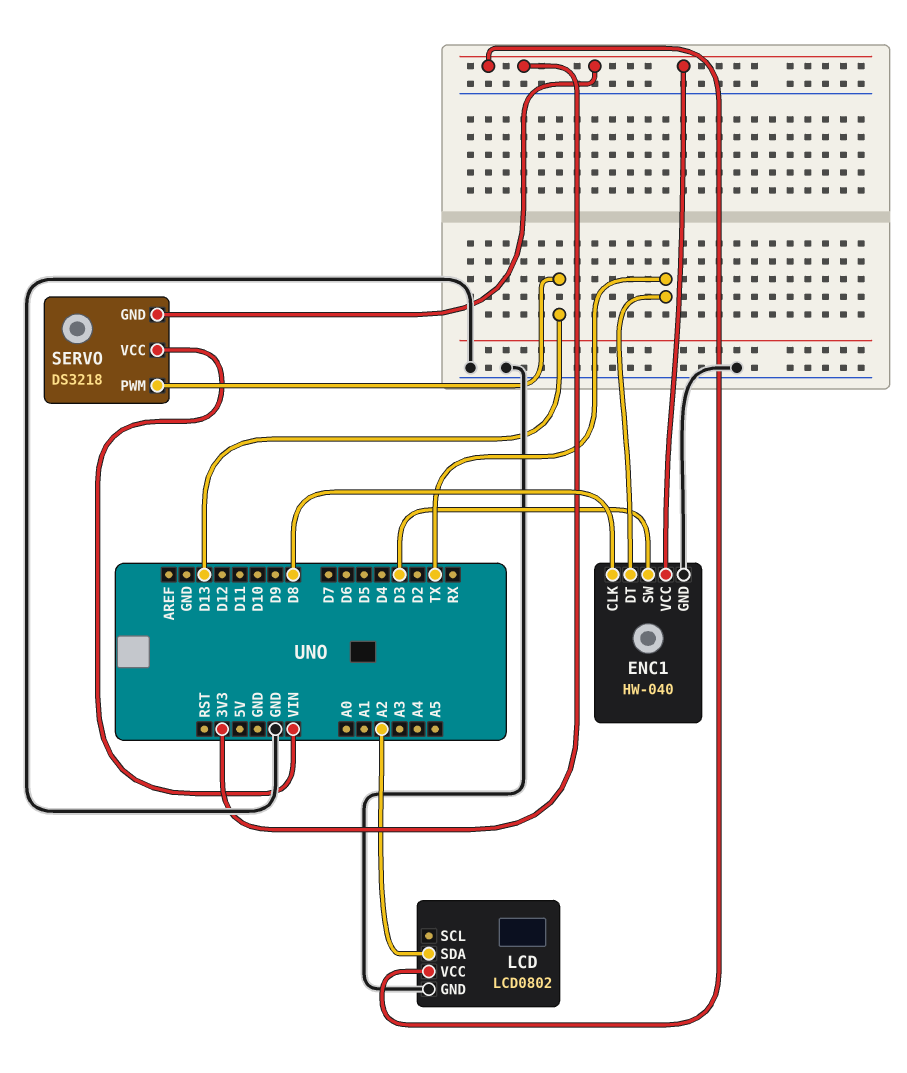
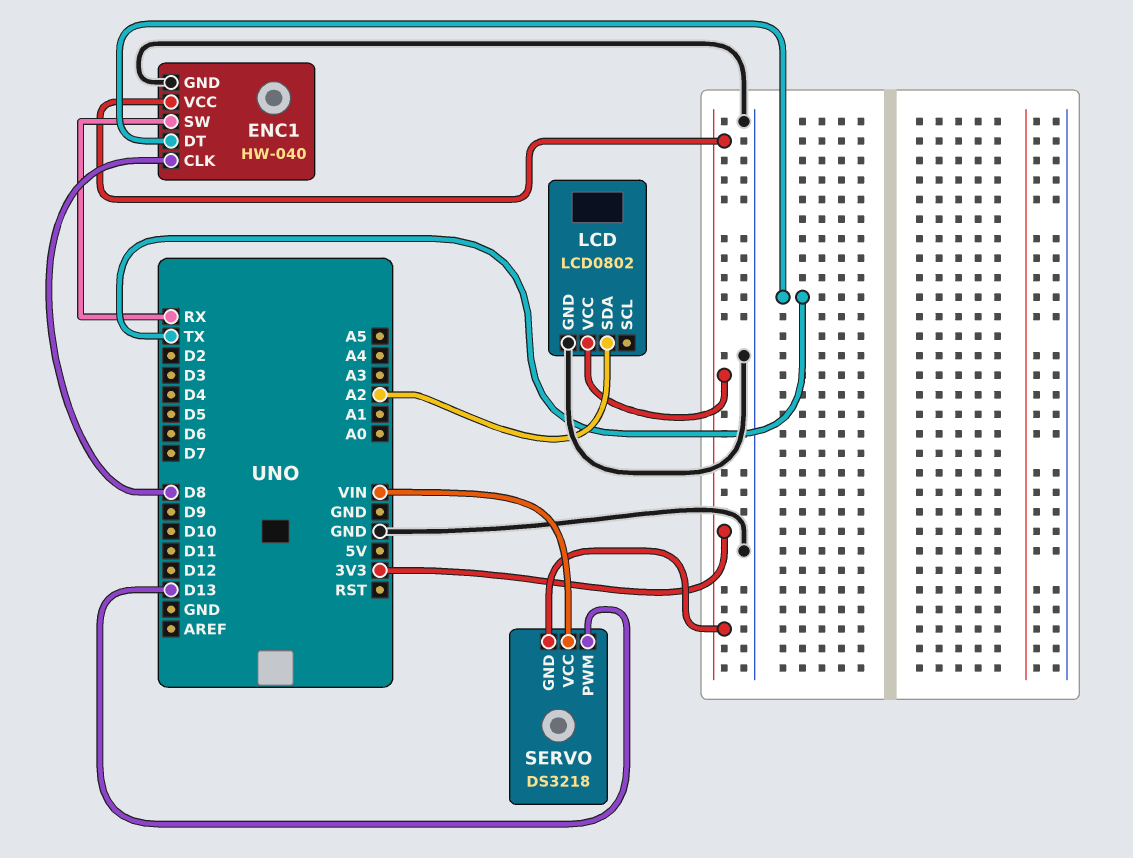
ENC1 pin SW: D3 -> RX

